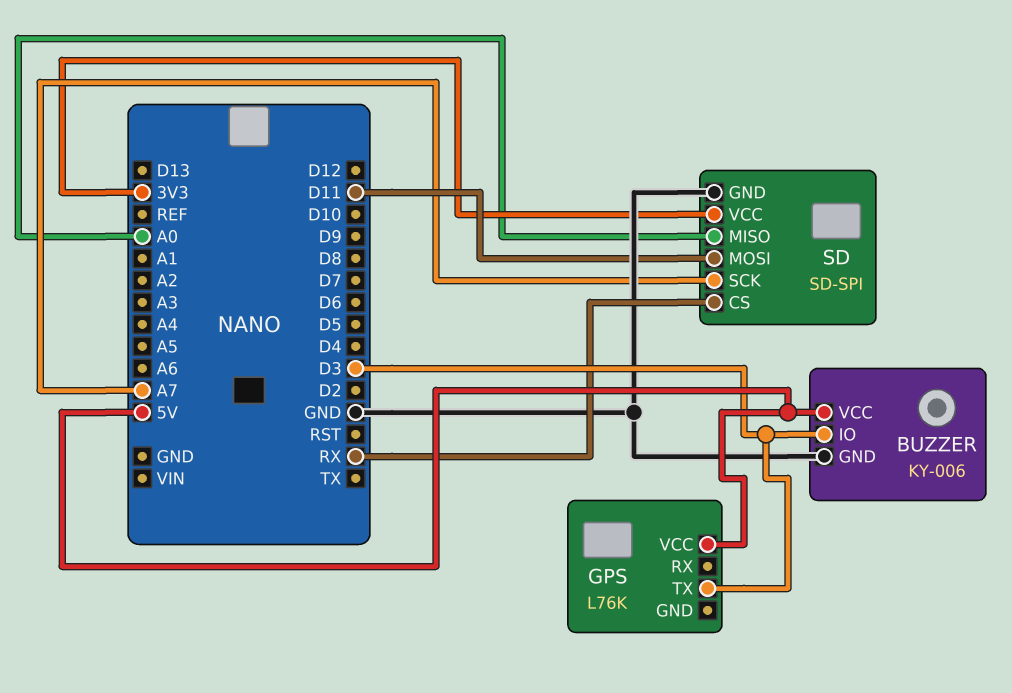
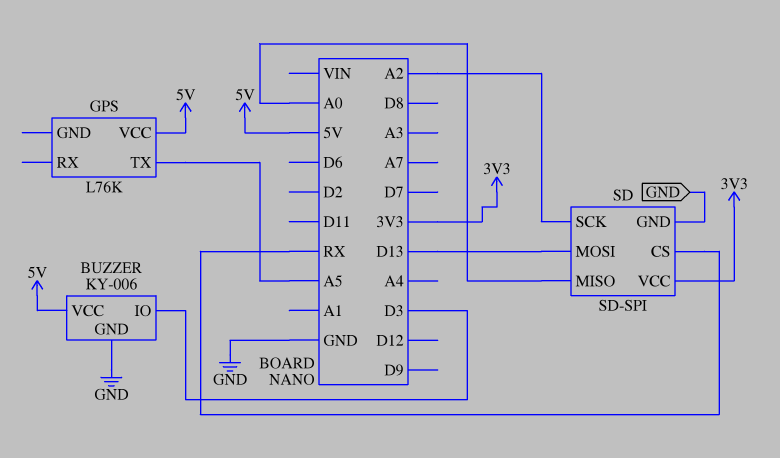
GPS pin TX: D3 -> A5
SD pin MOSI: D11 -> D13
SD pin SCK: A7 -> A2

